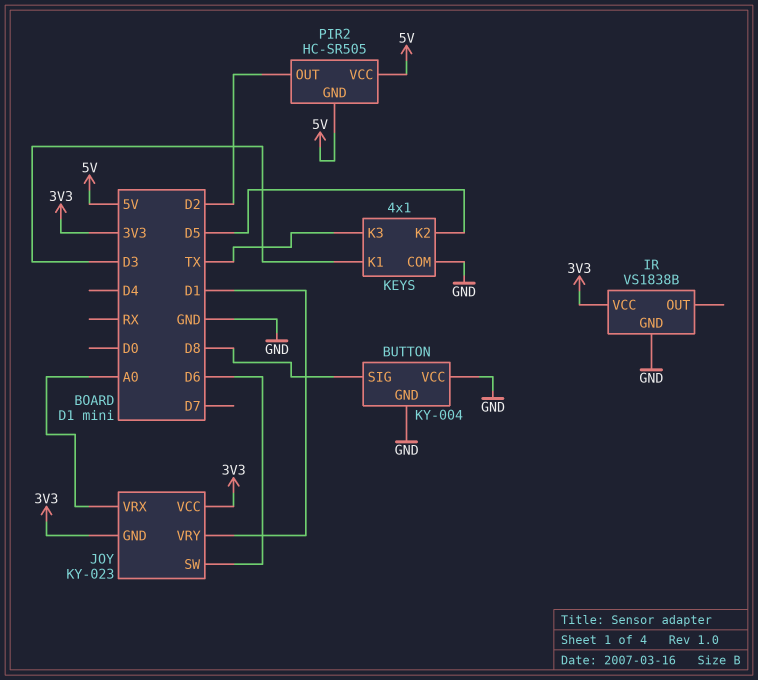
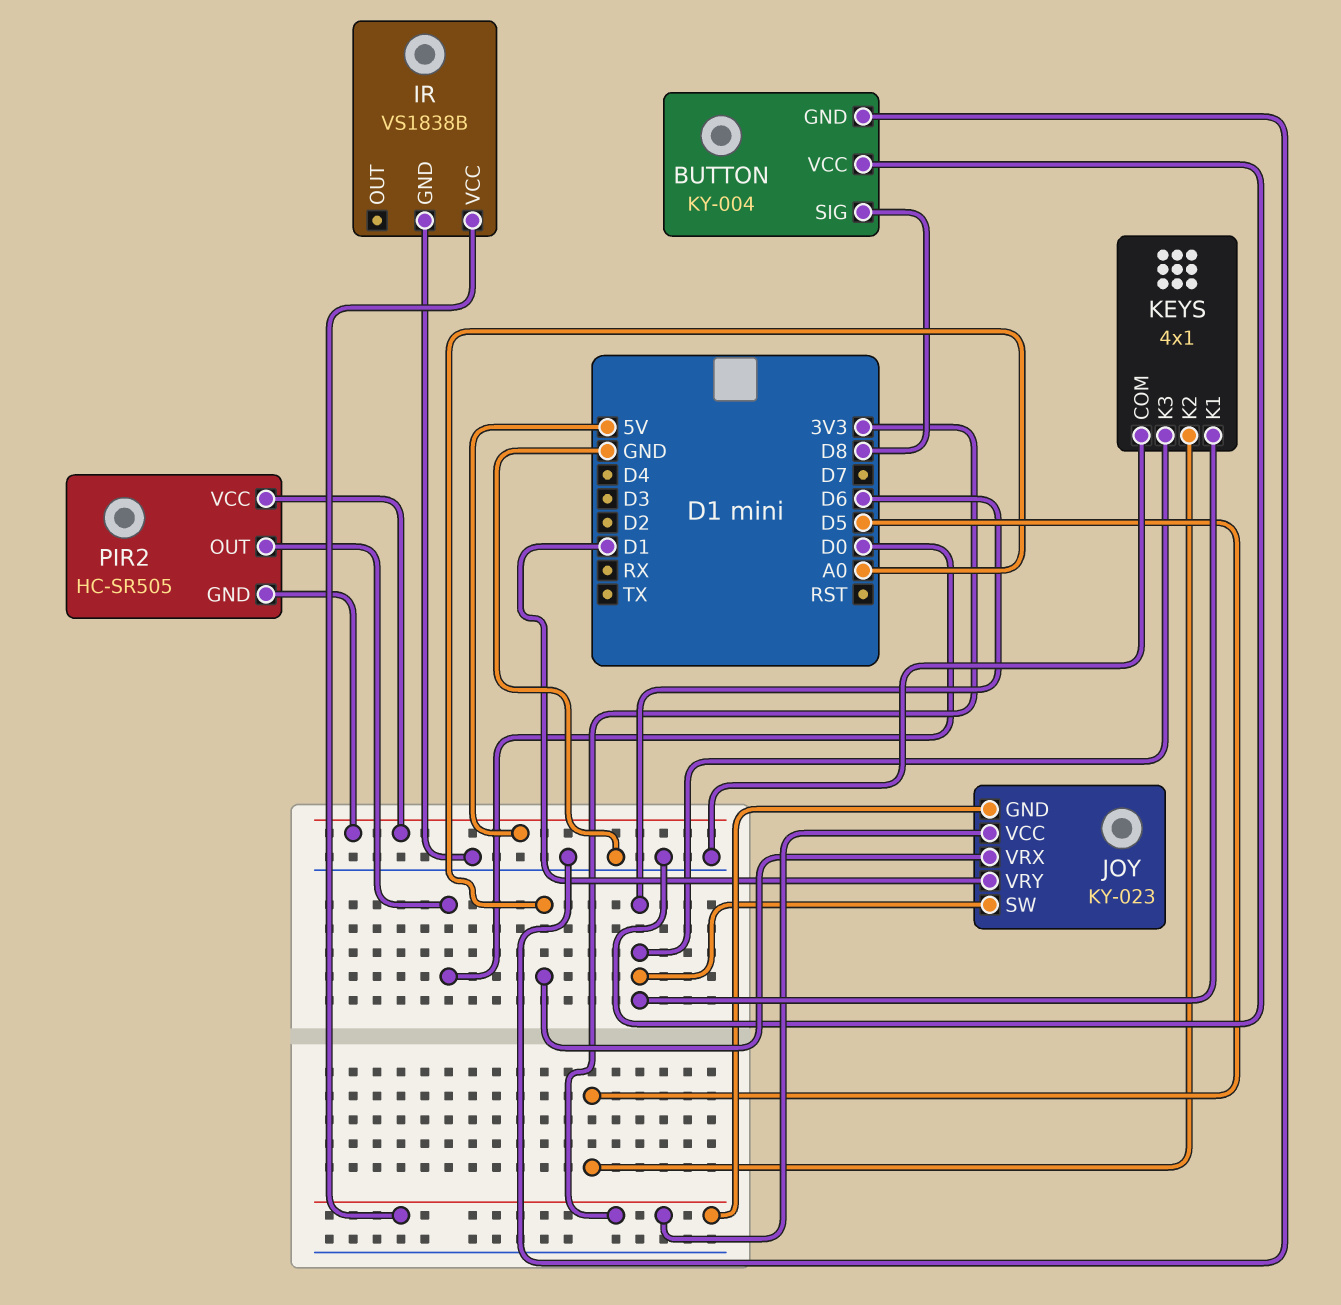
KEYS pin K1: D3 -> D6
KEYS pin K3: TX -> D6
PIR2 pin OUT: D2 -> D0

